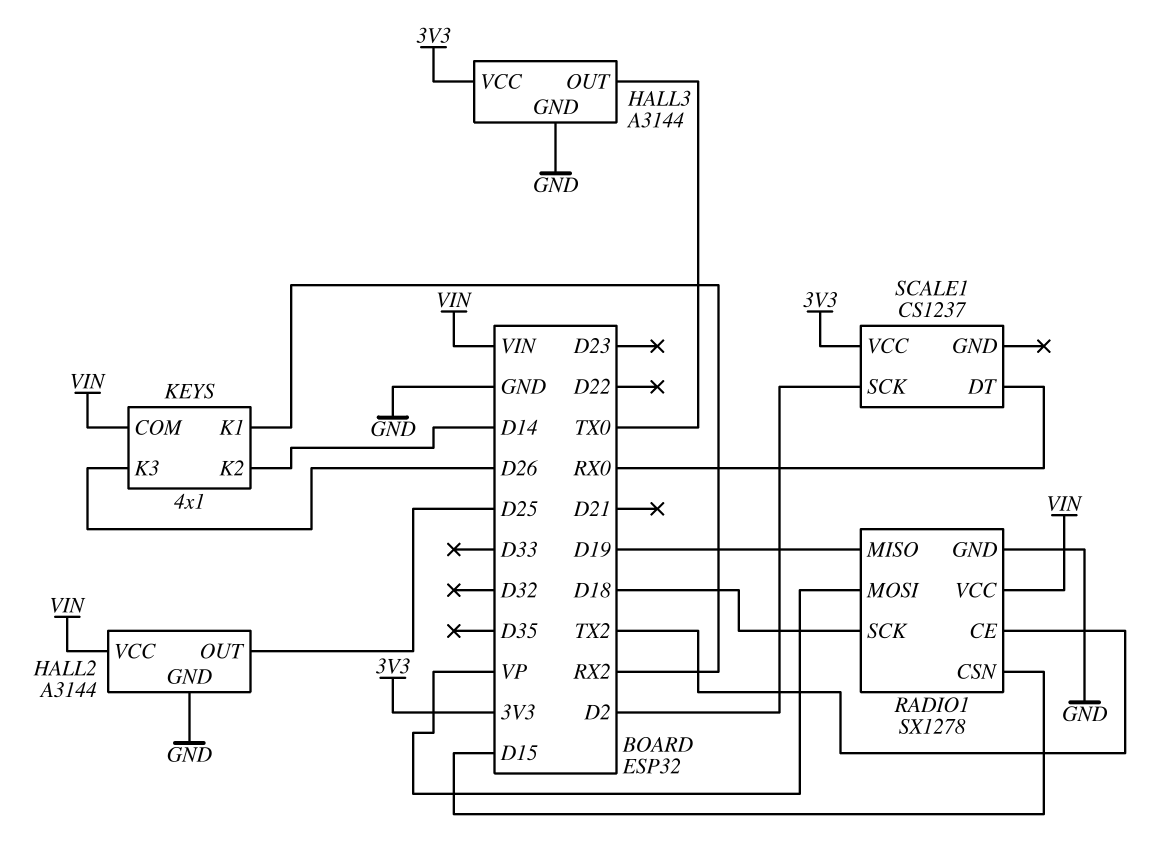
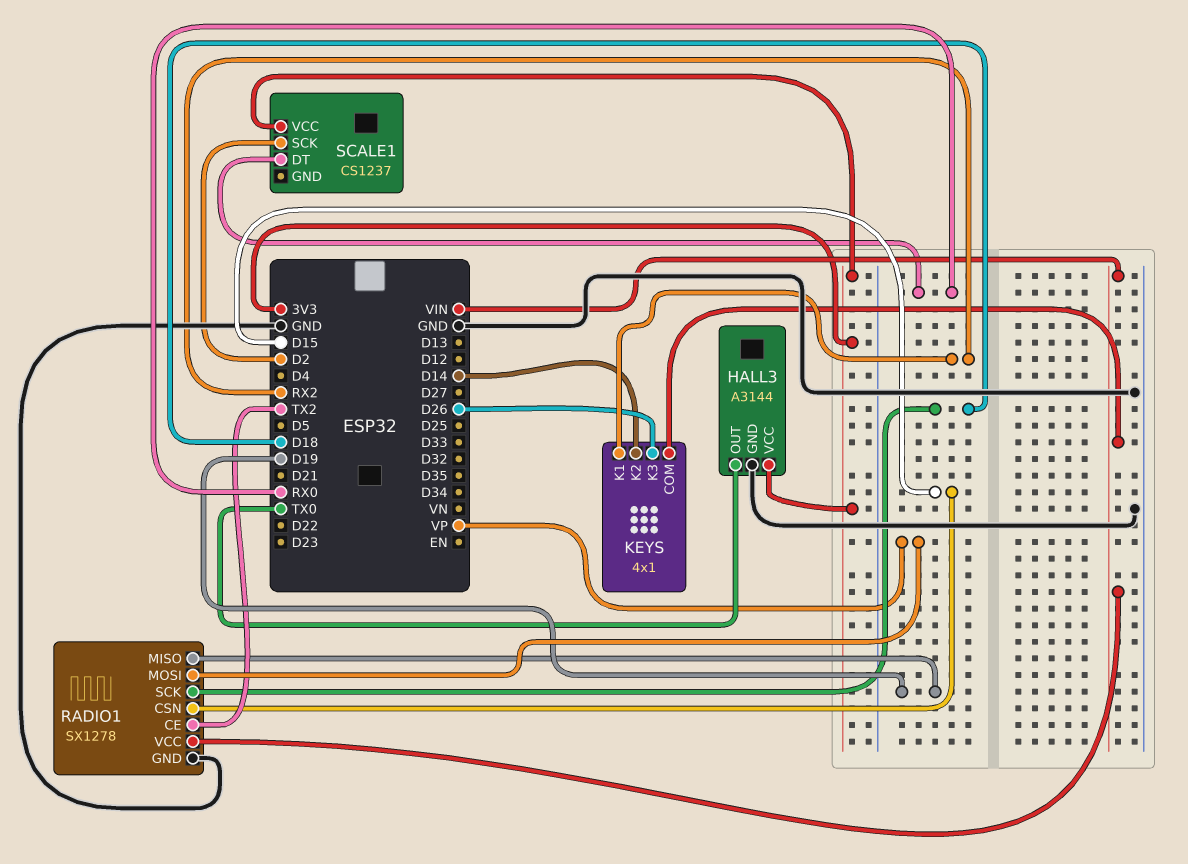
HALL2: A3144 -> none
HALL2 pin GND: GND -> none
HALL2 pin OUT: D25 -> none
HALL2 pin VCC: VIN -> none

